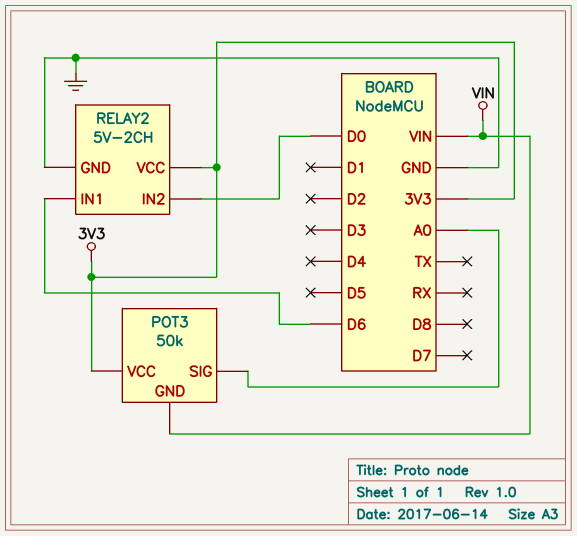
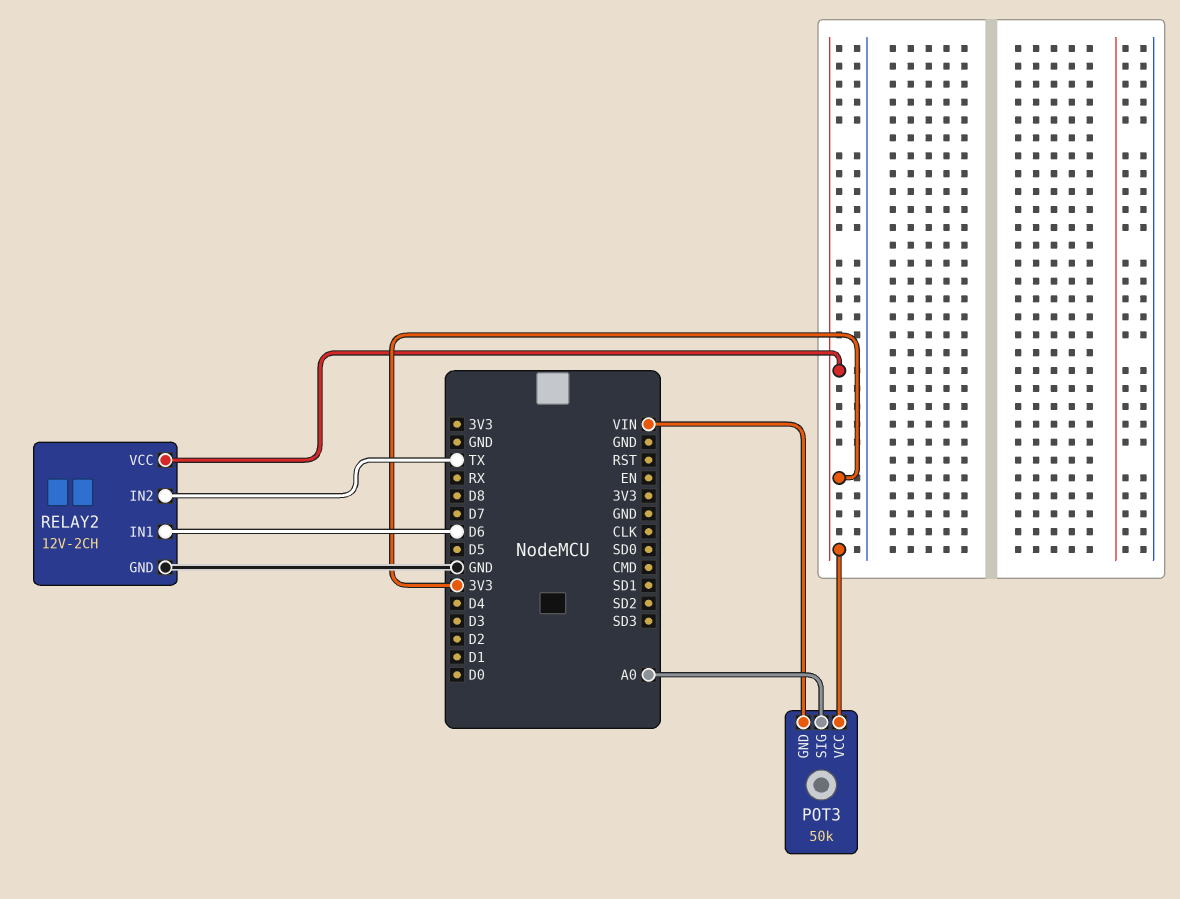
RELAY2: 5V-2CH -> 12V-2CH
RELAY2 pin IN2: D0 -> TX

